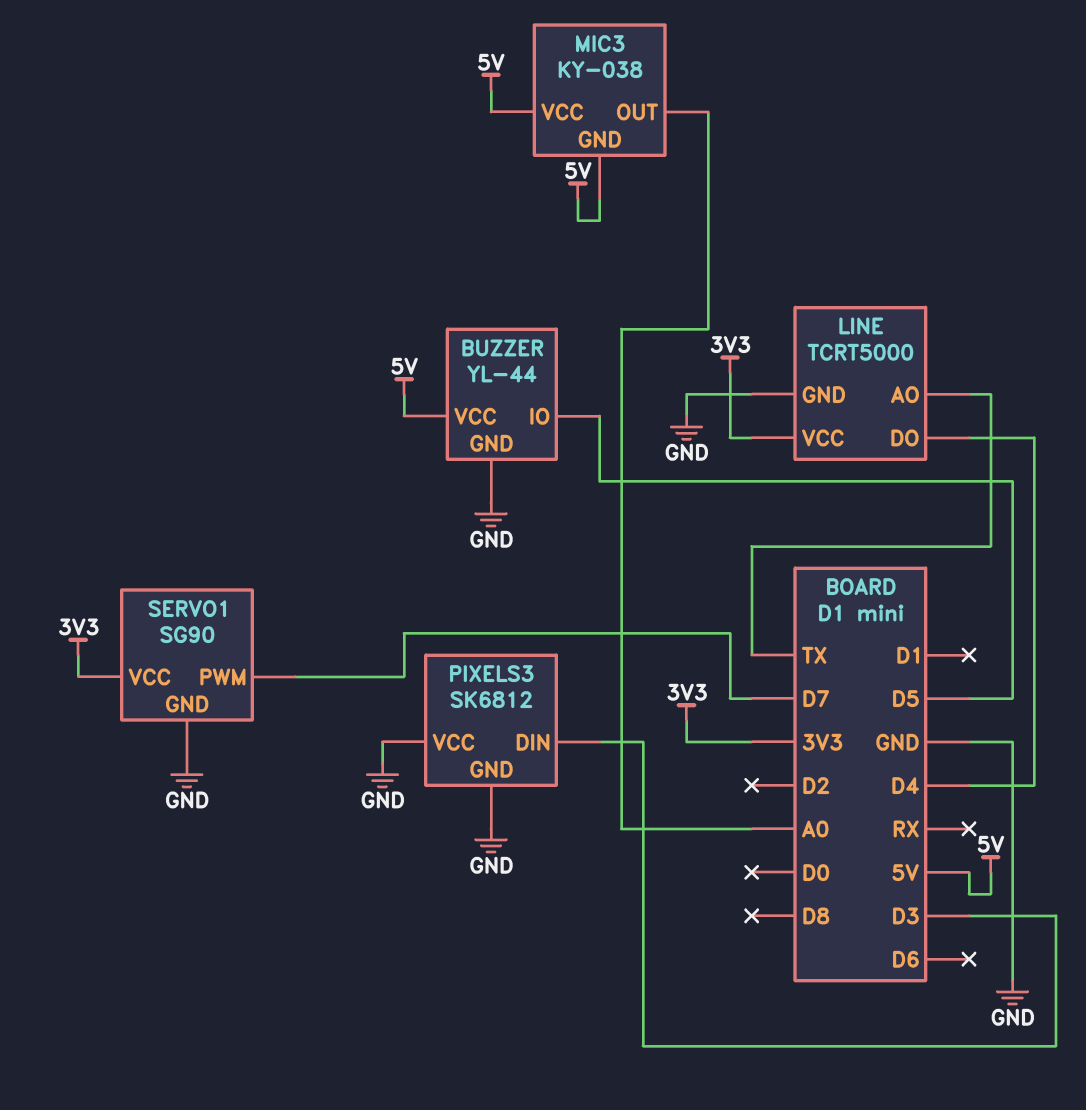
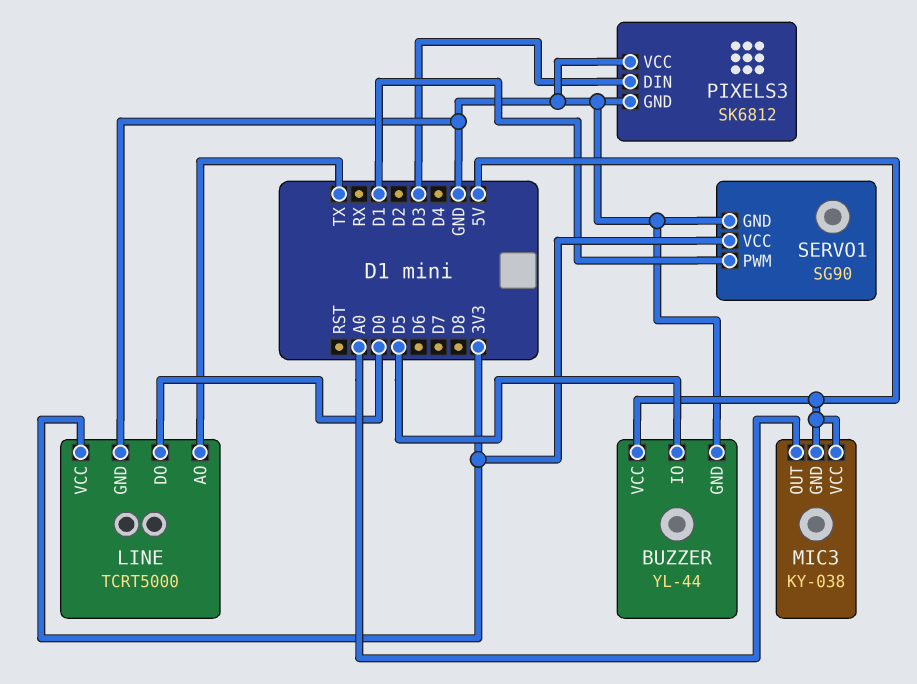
LINE pin DO: D4 -> D0
SERVO1 pin PWM: D7 -> D1

